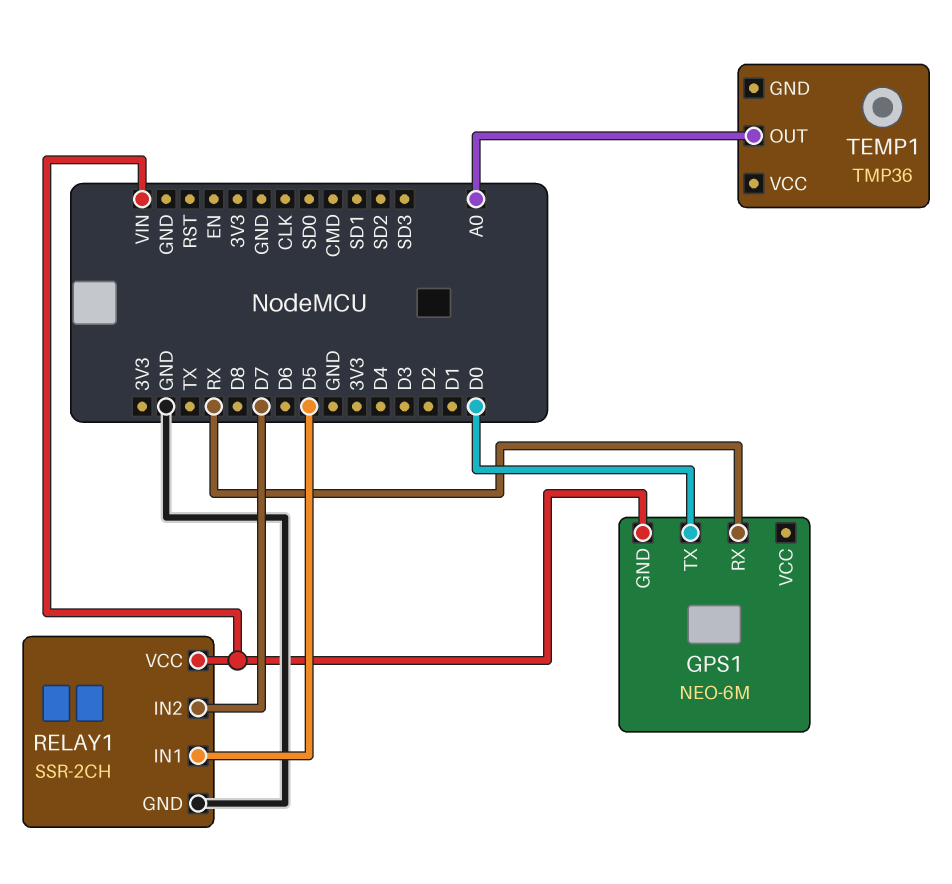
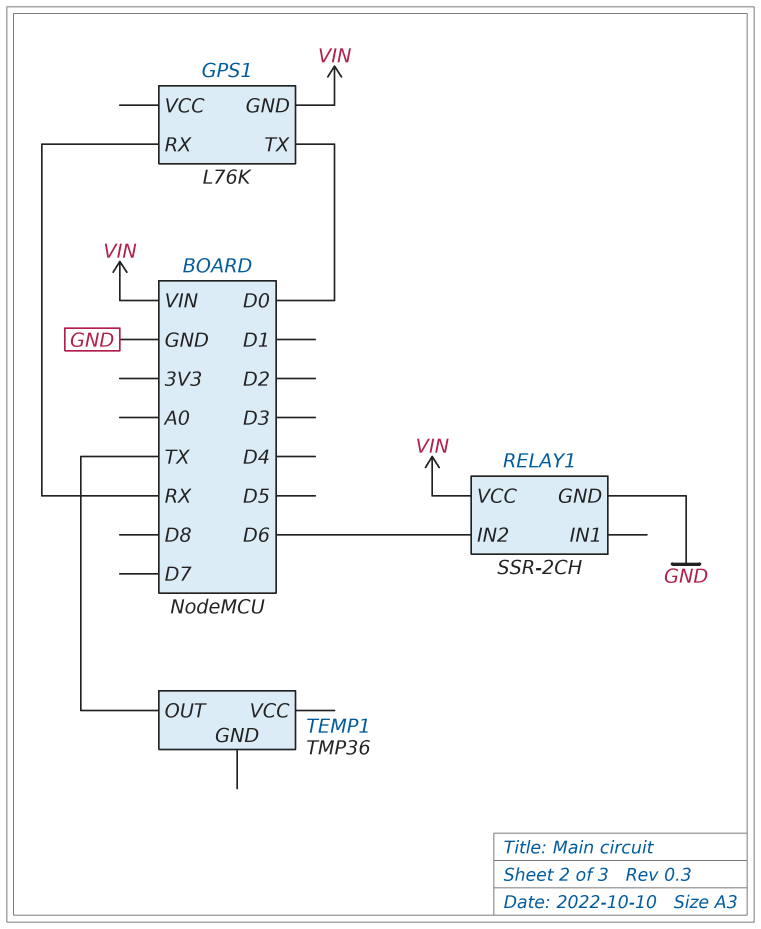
GPS1: NEO-6M -> L76K
RELAY1 pin IN1: D5 -> none
RELAY1 pin IN2: D7 -> D6
TEMP1 pin OUT: A0 -> TX

